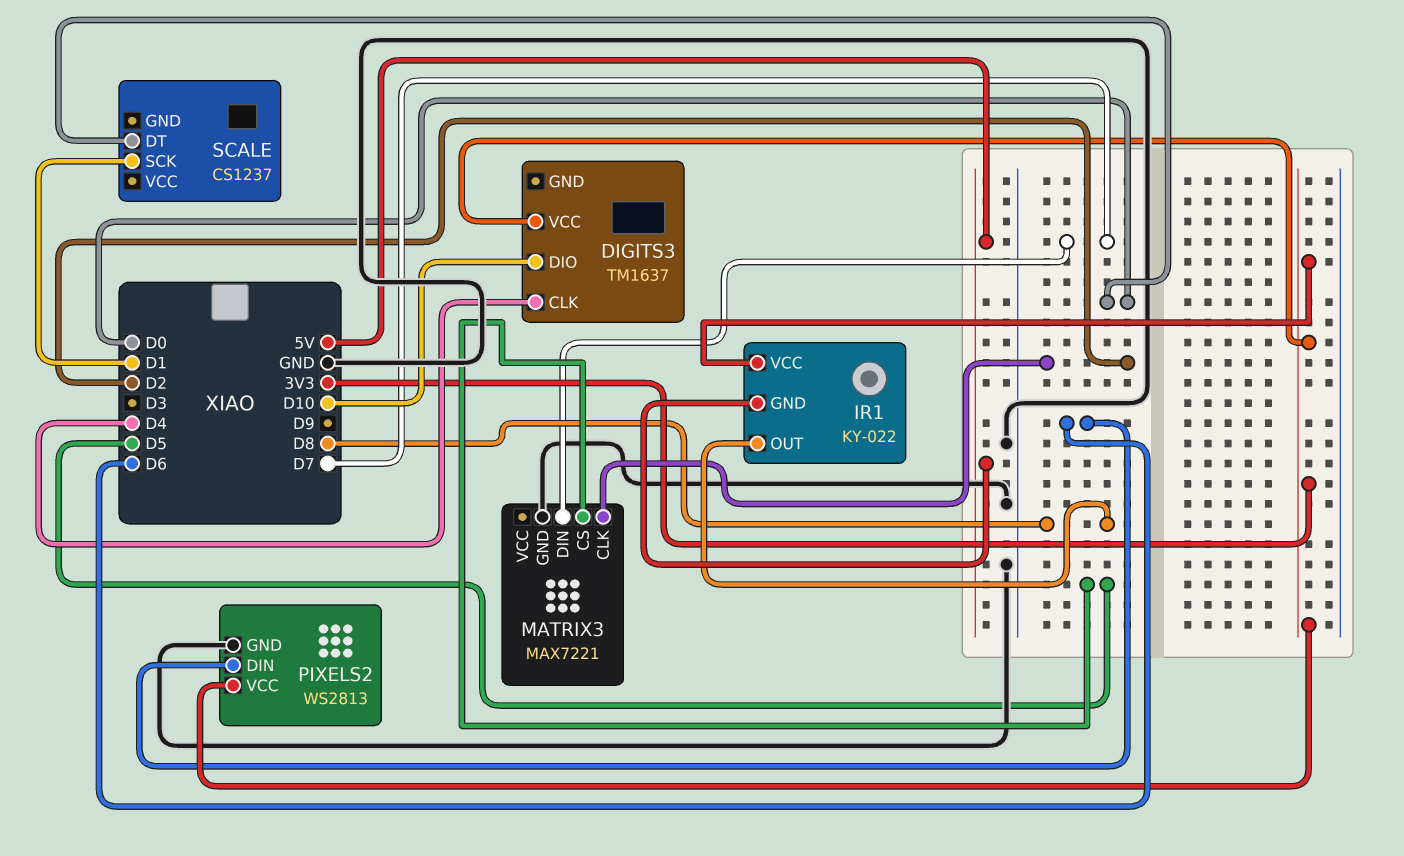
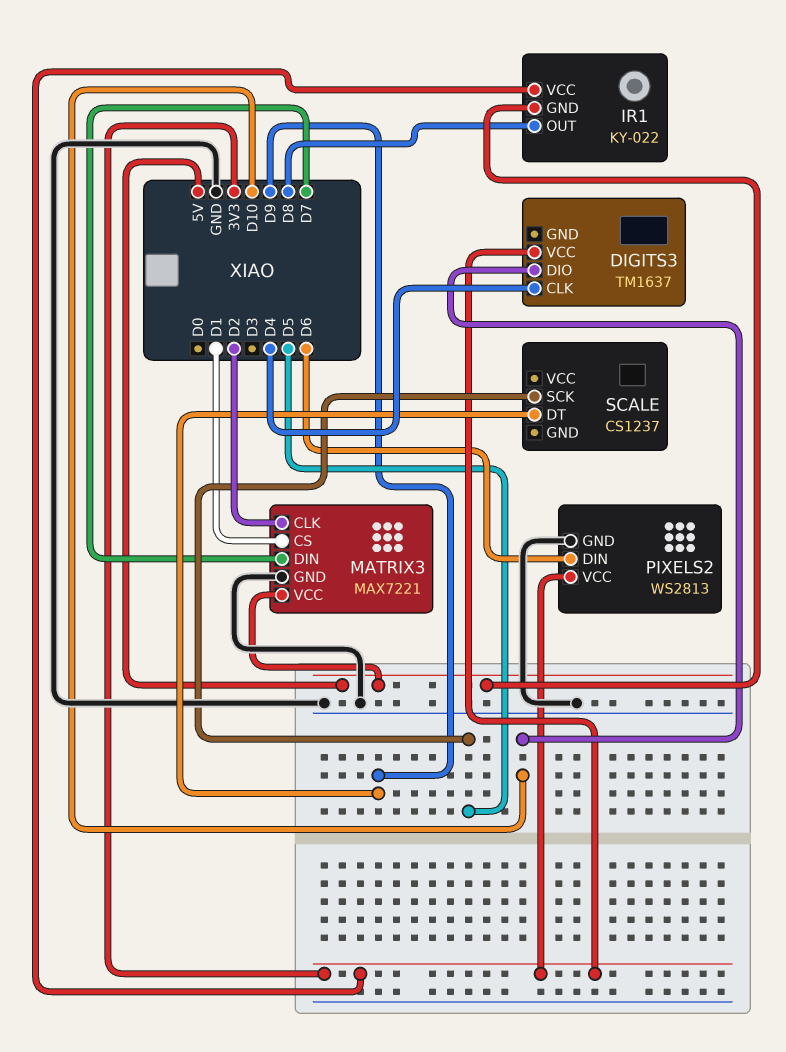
MATRIX3 pin CS: D5 -> D1
MATRIX3 pin VCC: none -> 5V
SCALE pin DT: D0 -> D9
SCALE pin SCK: D1 -> D5

